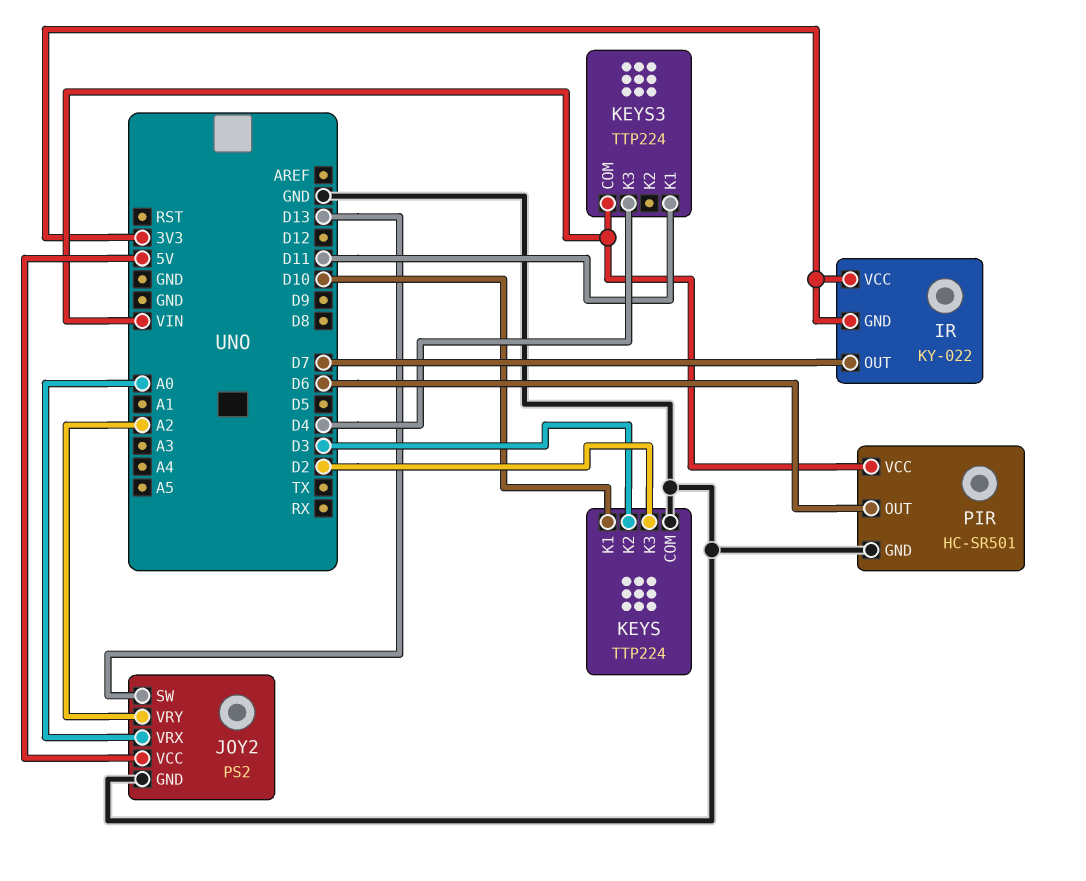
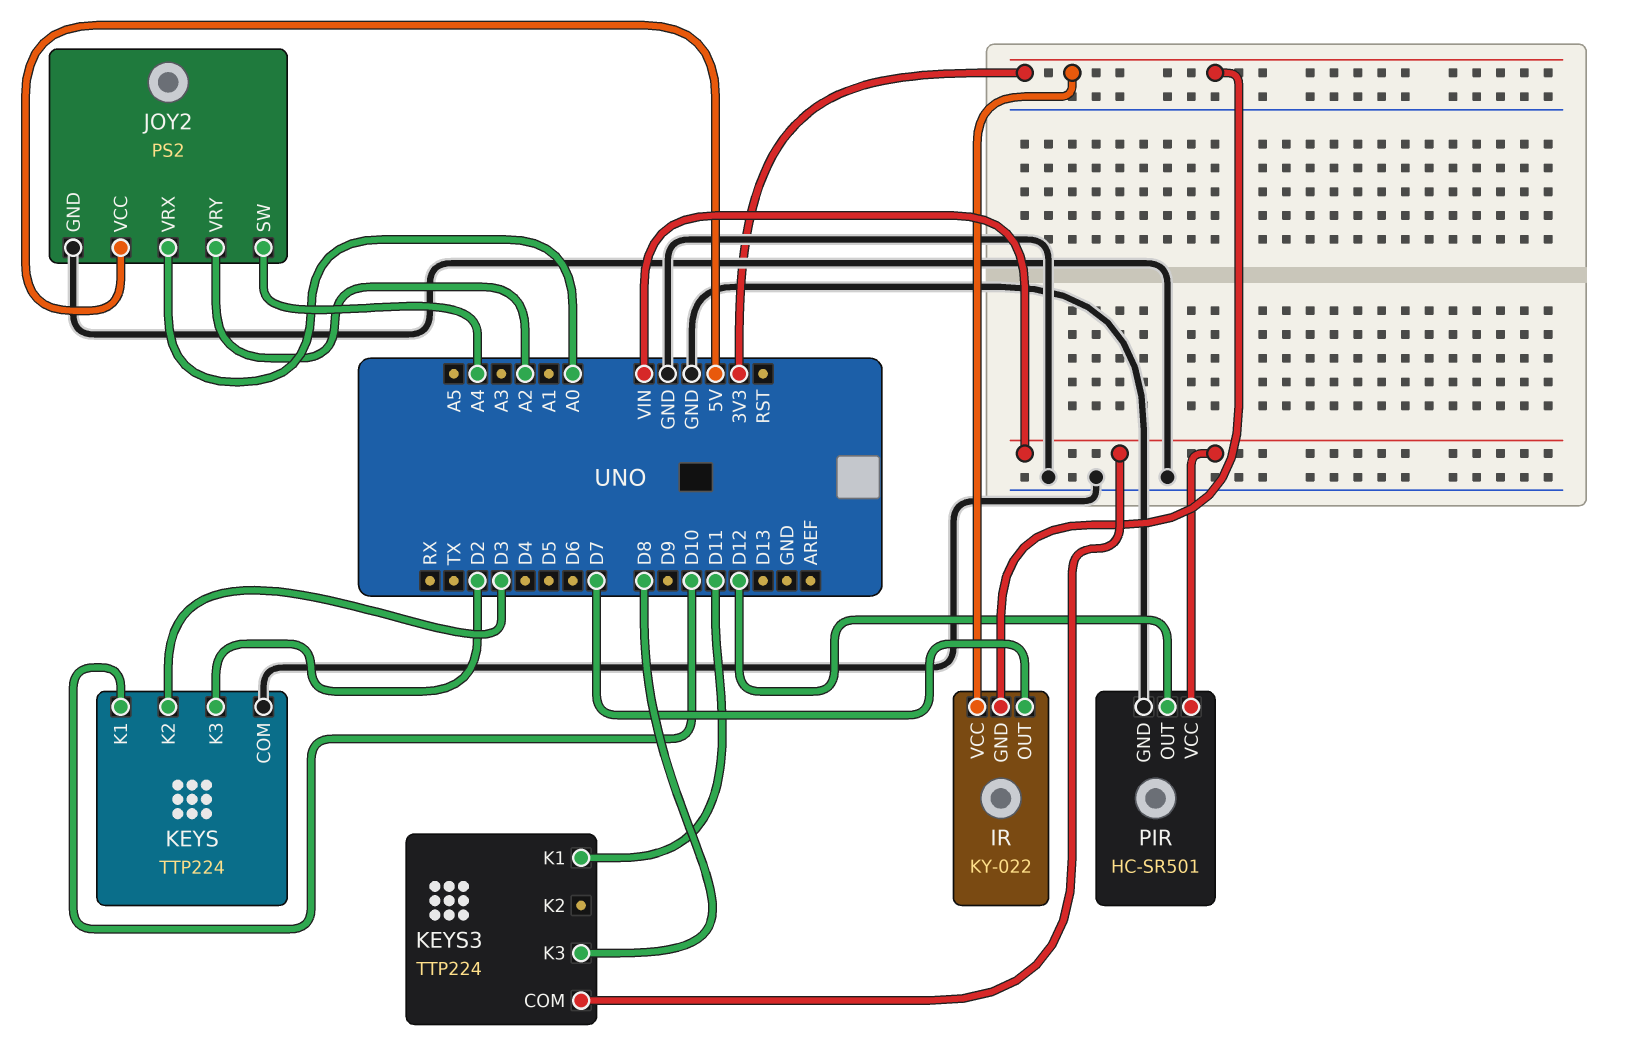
JOY2 pin SW: D13 -> A4
KEYS3 pin K3: D4 -> D8
PIR pin OUT: D6 -> D12

